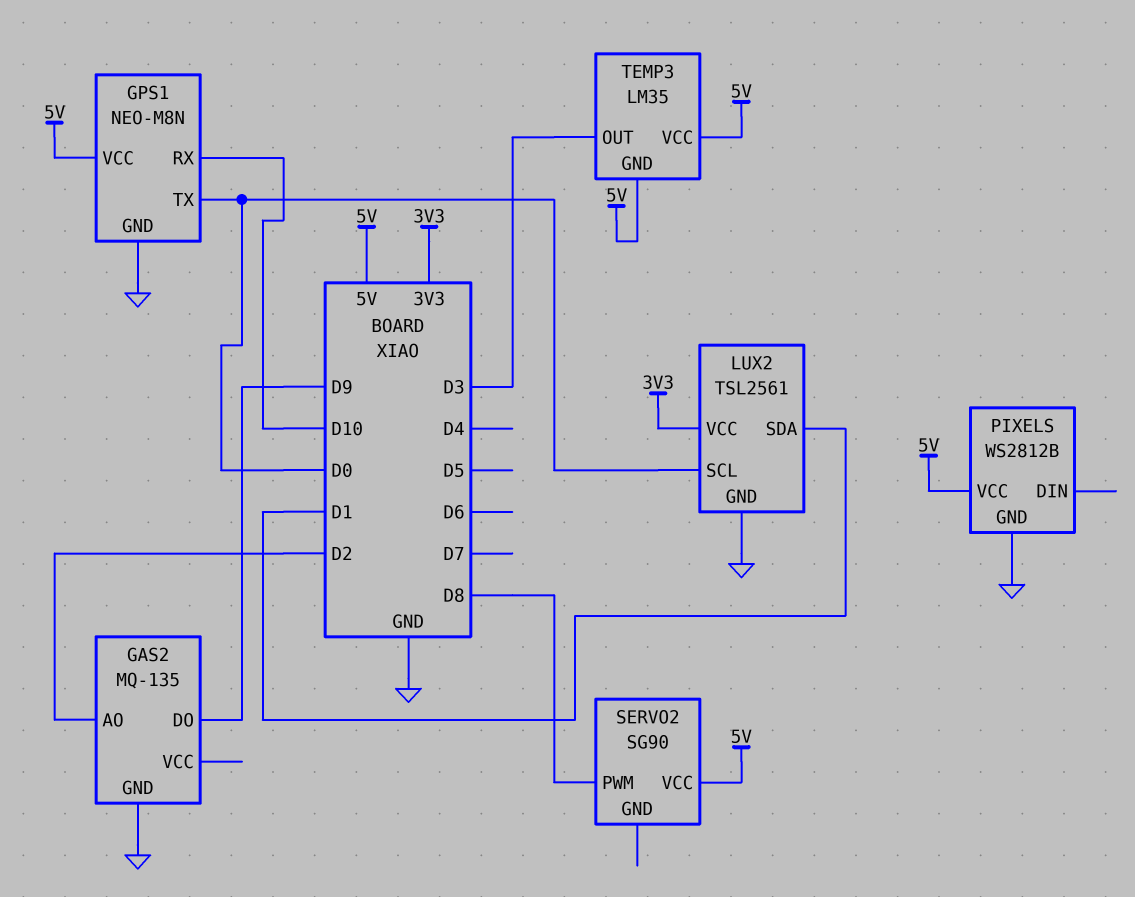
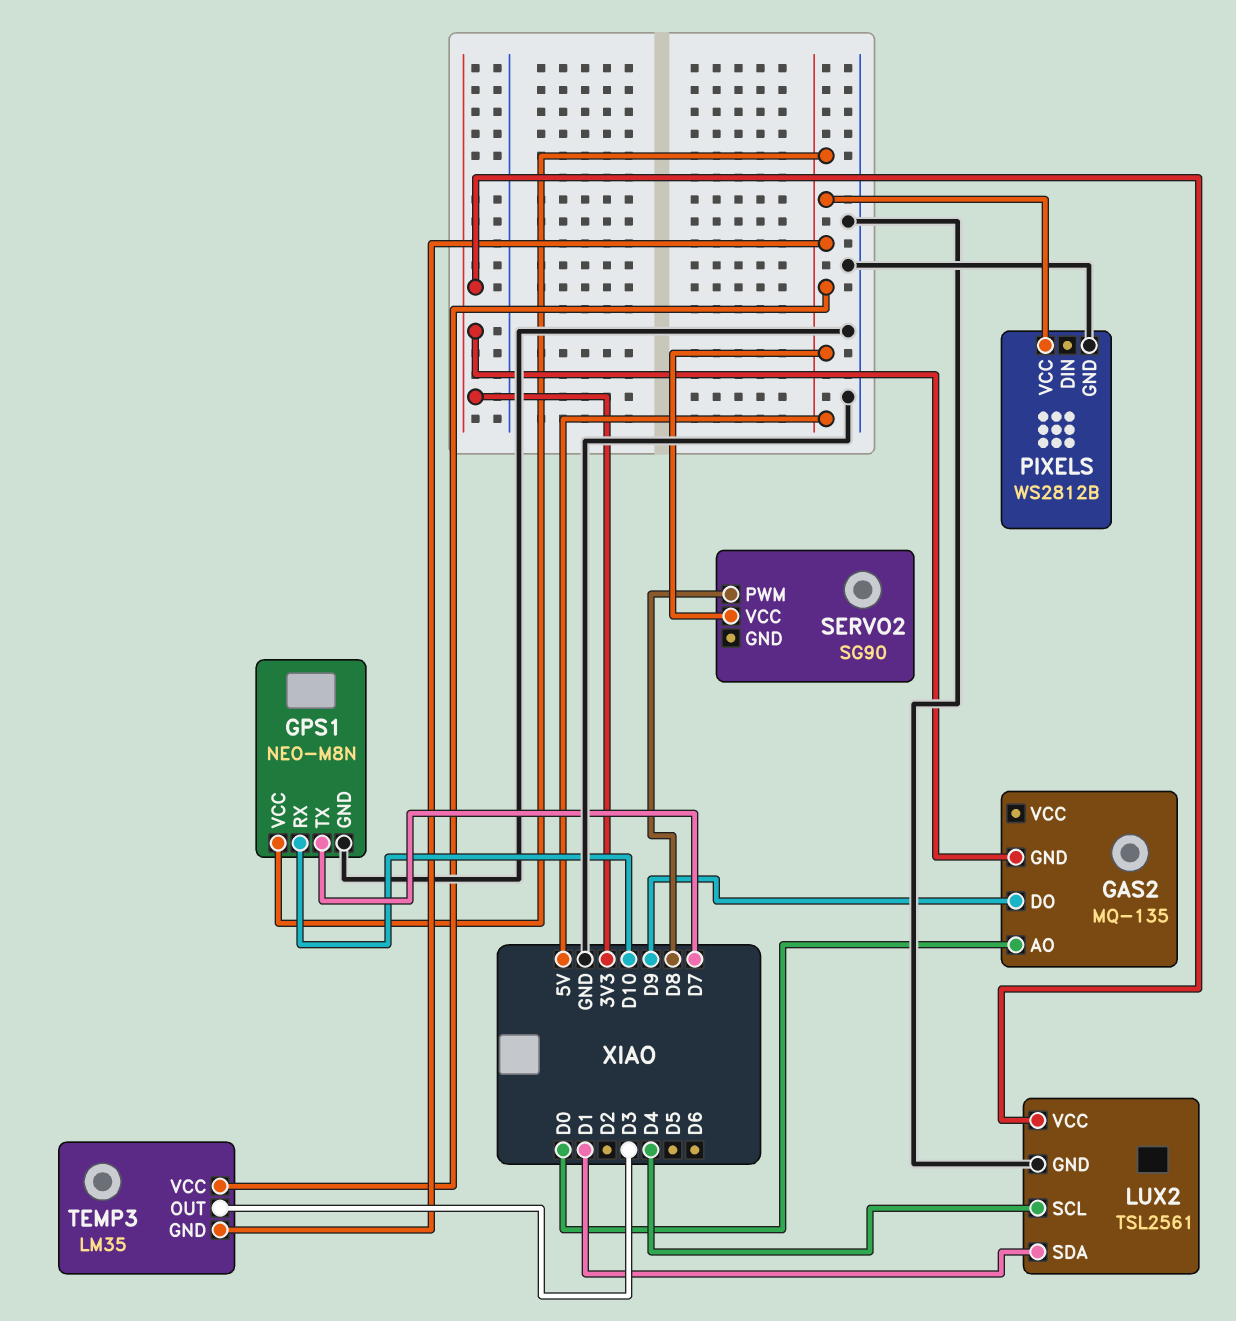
GAS2 pin AO: D2 -> D0
GAS2 pin GND: GND -> 3V3
GPS1 pin TX: D0 -> D7
LUX2 pin SCL: D0 -> D4

